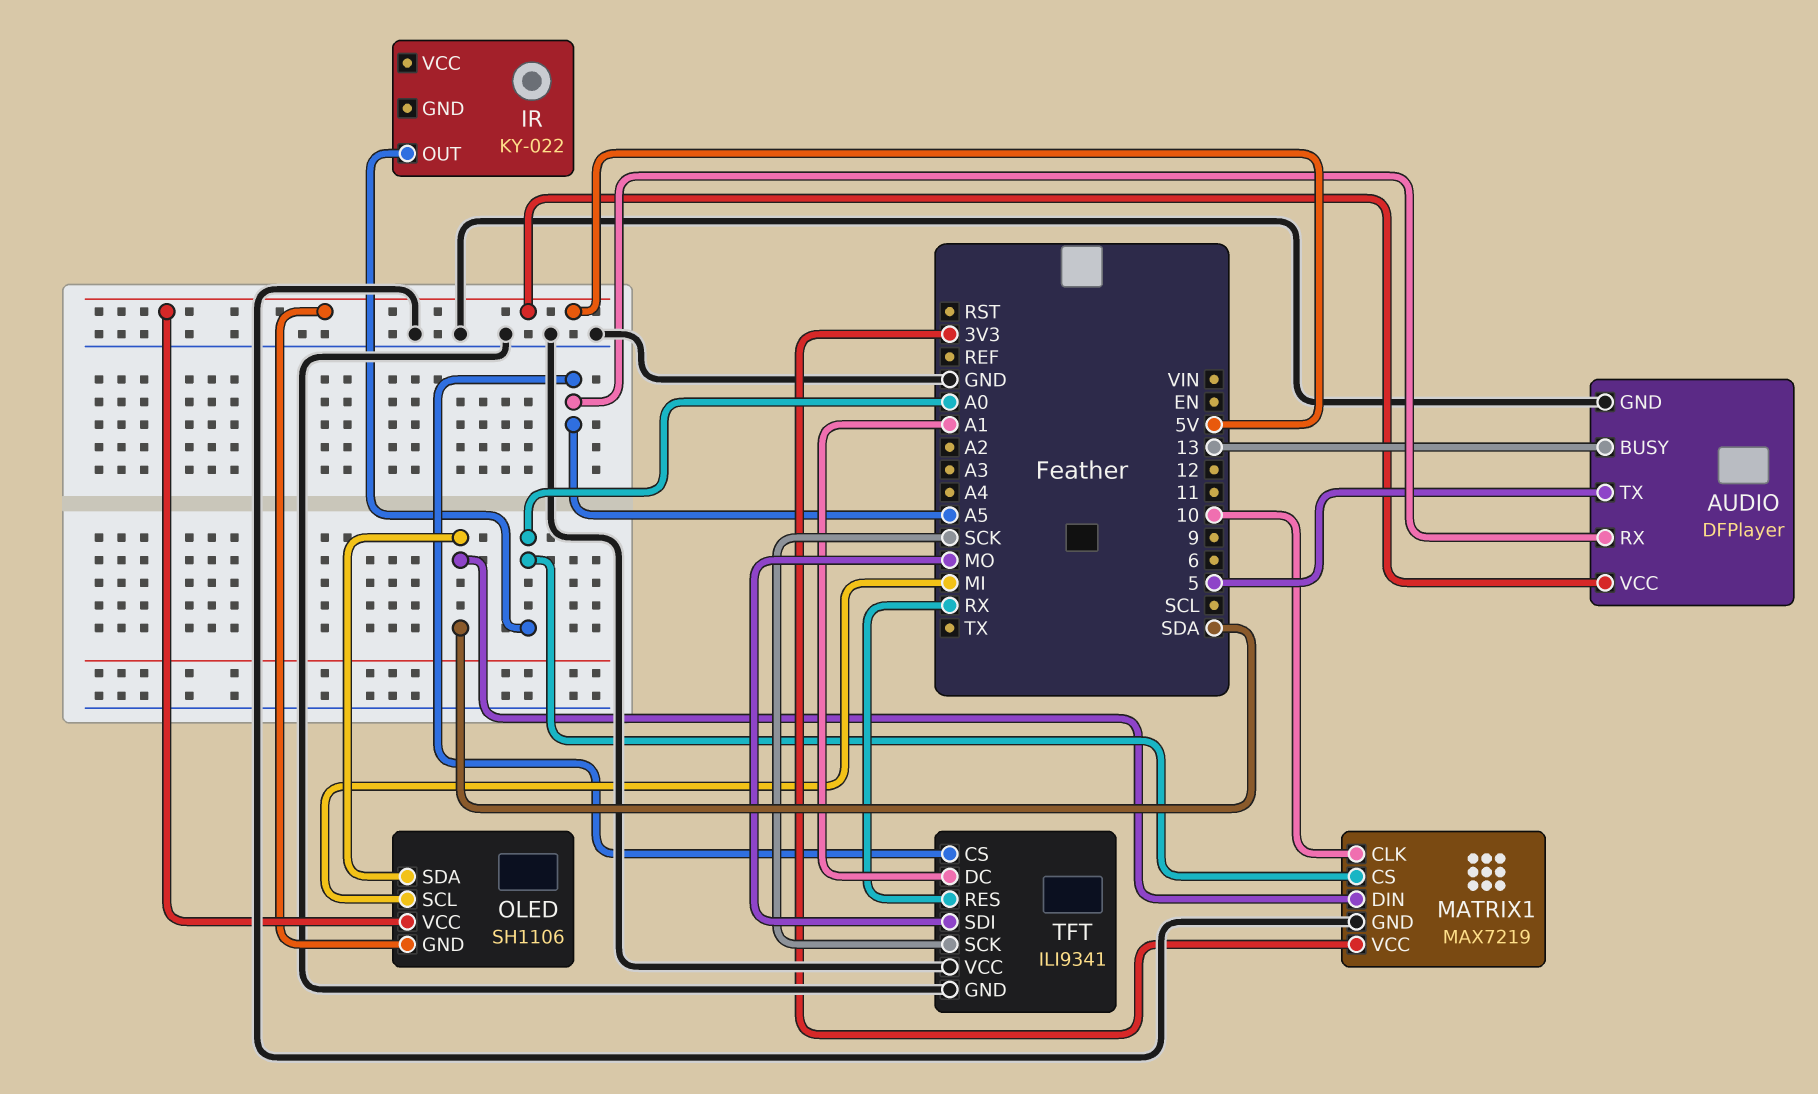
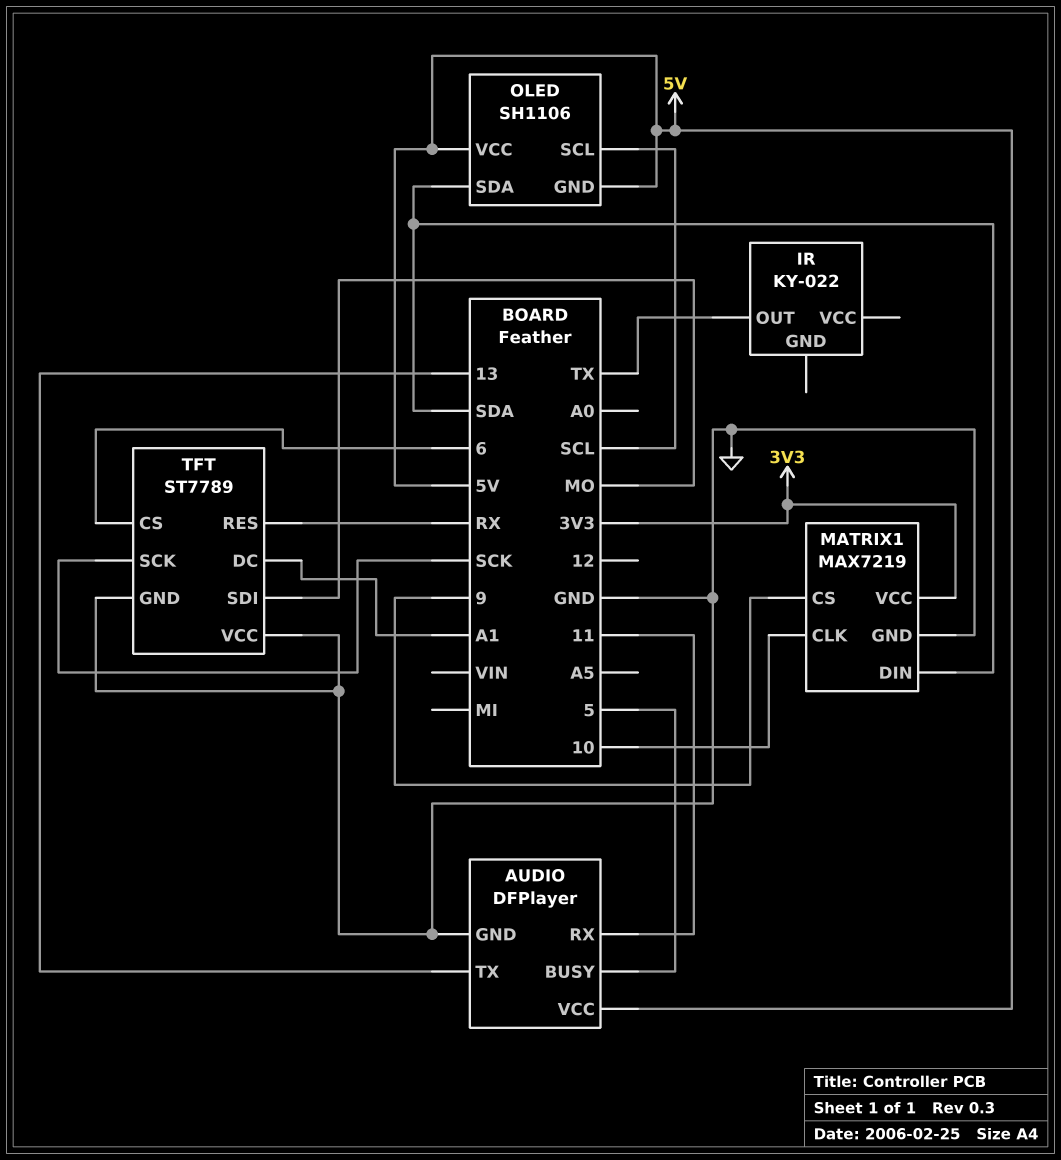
AUDIO pin BUSY: 13 -> 5
AUDIO pin RX: A5 -> 11
AUDIO pin TX: 5 -> 13
IR pin OUT: A0 -> TX
MATRIX1 pin CS: A0 -> 9
OLED pin SCL: MI -> SCL
TFT: ILI9341 -> ST7789
TFT pin CS: A5 -> 6

